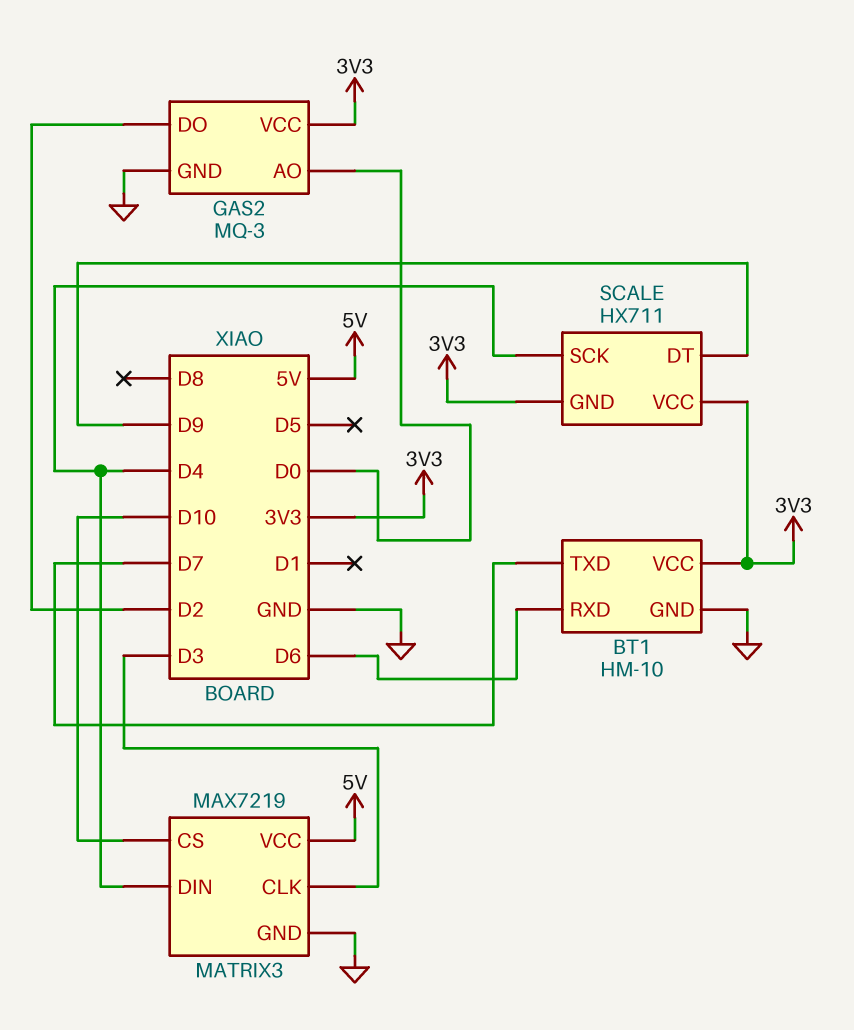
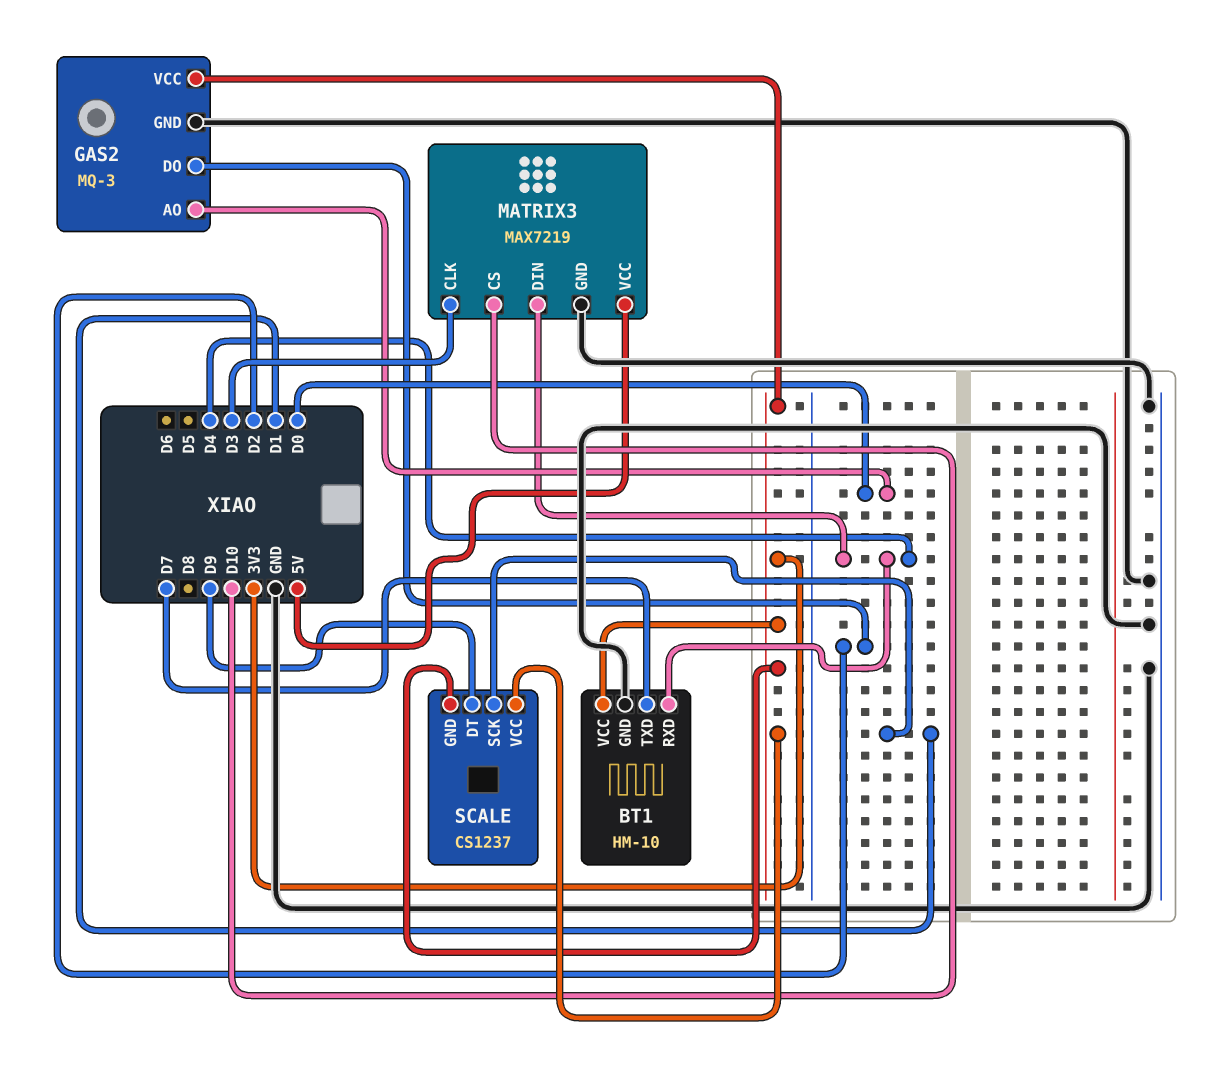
BT1 pin RXD: D6 -> D4
SCALE: HX711 -> CS1237
SCALE pin SCK: D4 -> D1

